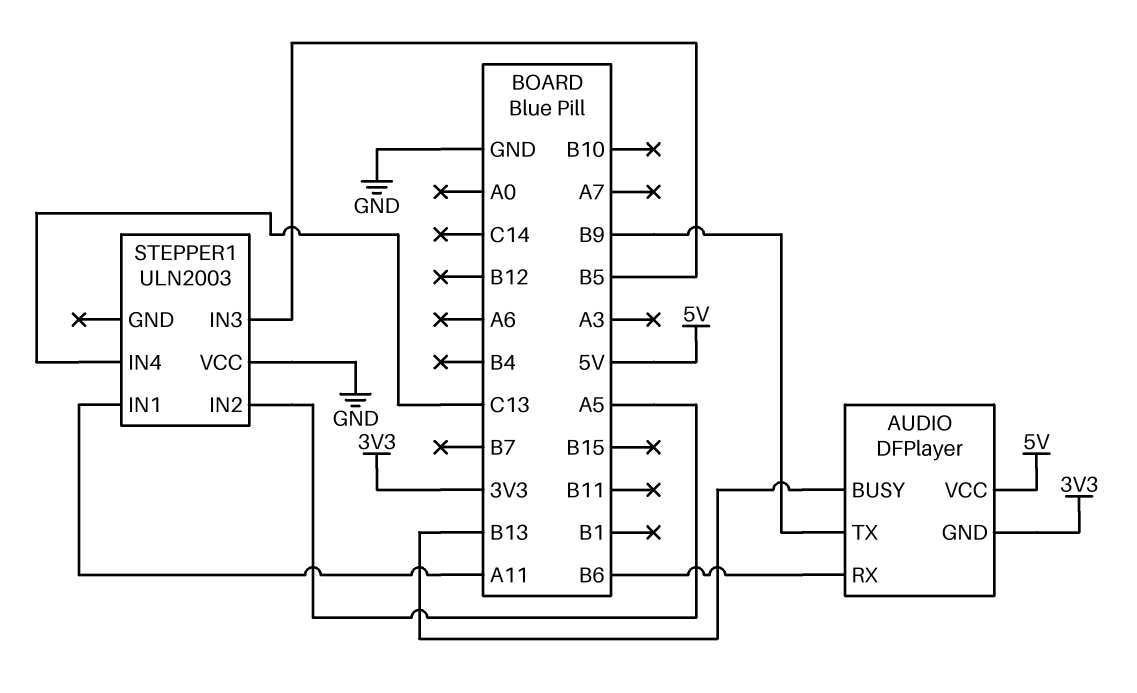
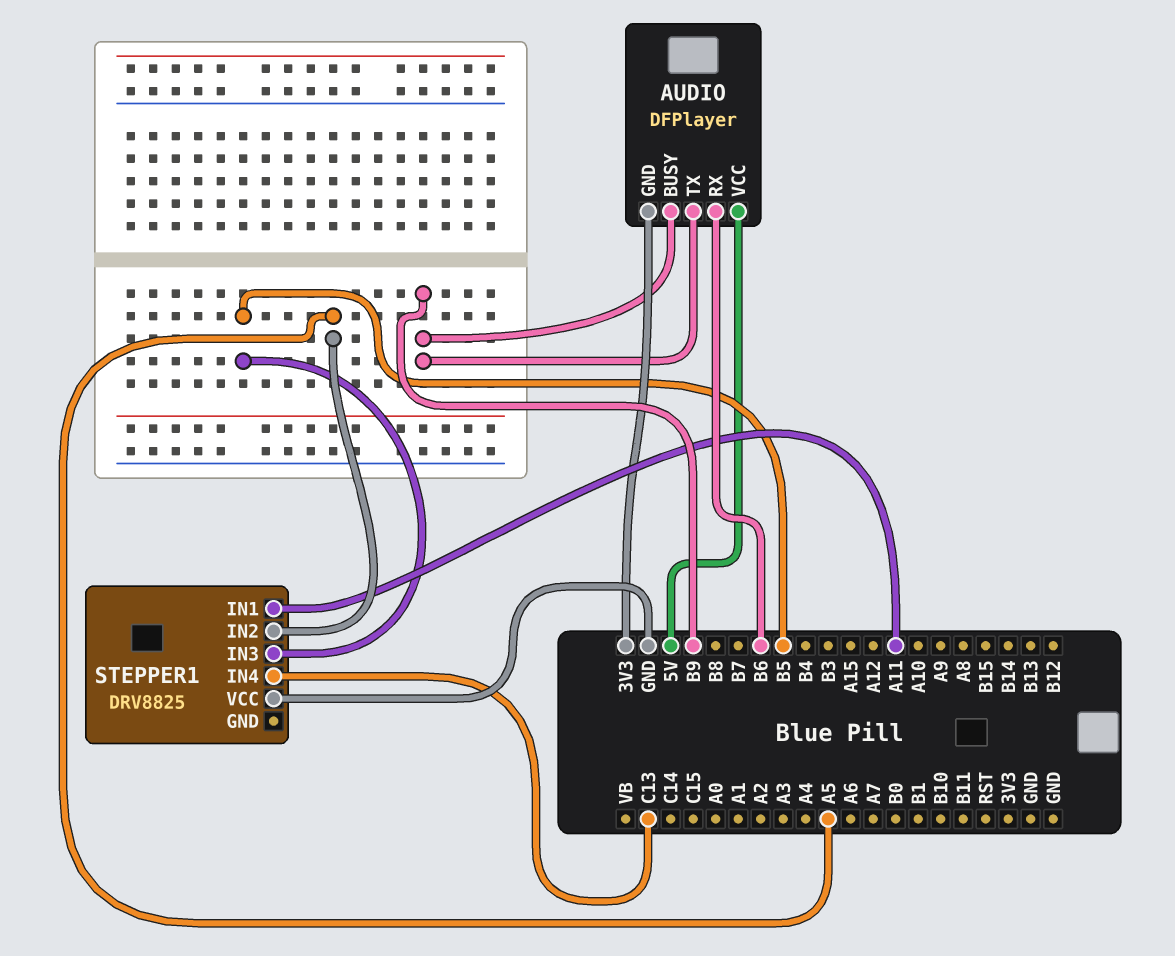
AUDIO pin BUSY: B13 -> B9
STEPPER1: ULN2003 -> DRV8825

